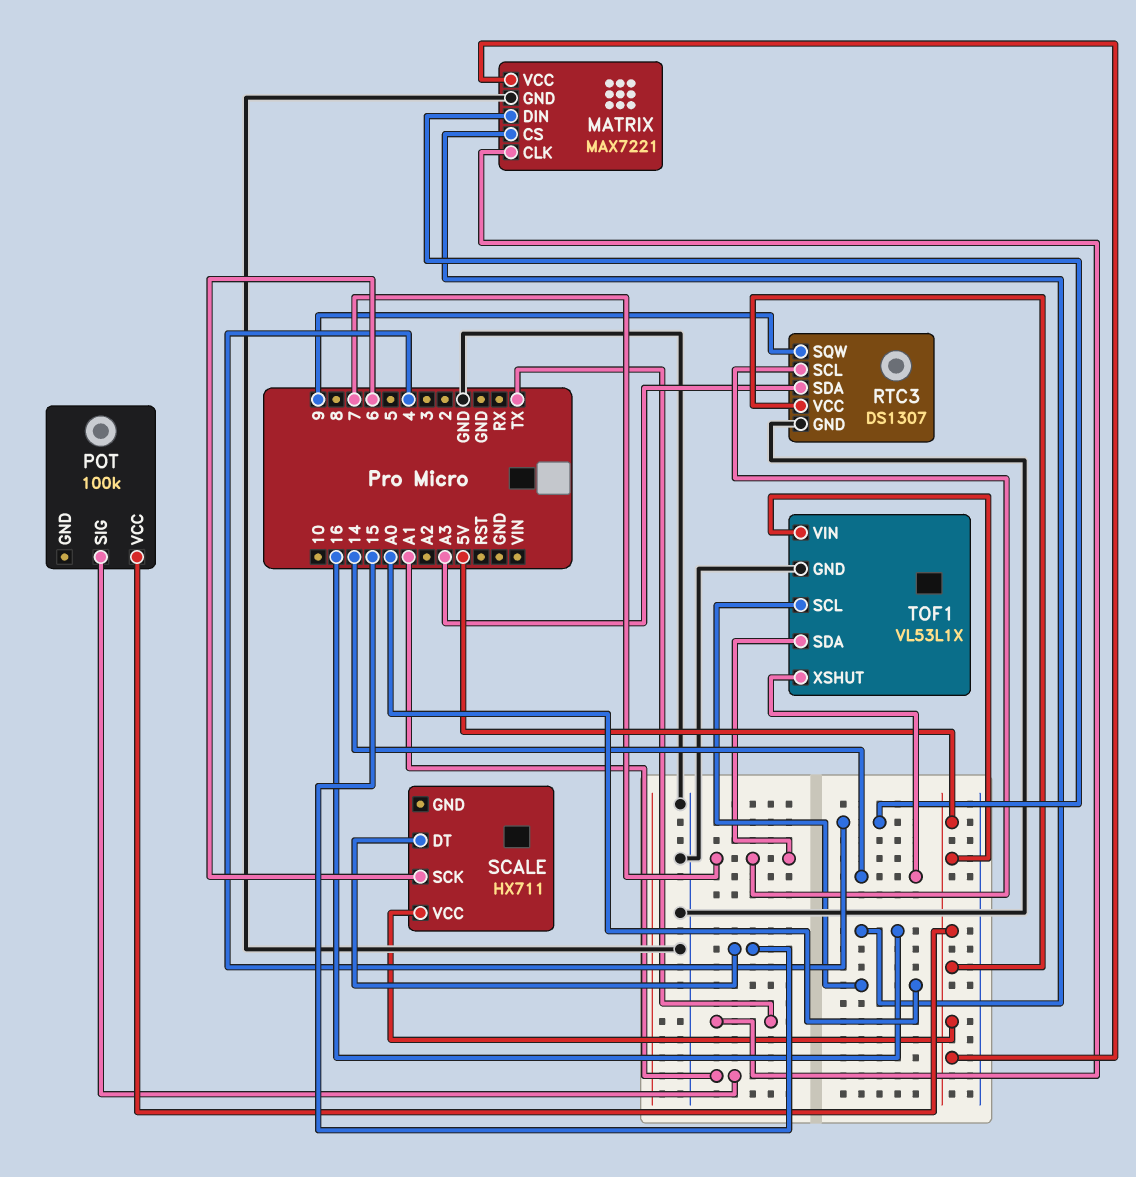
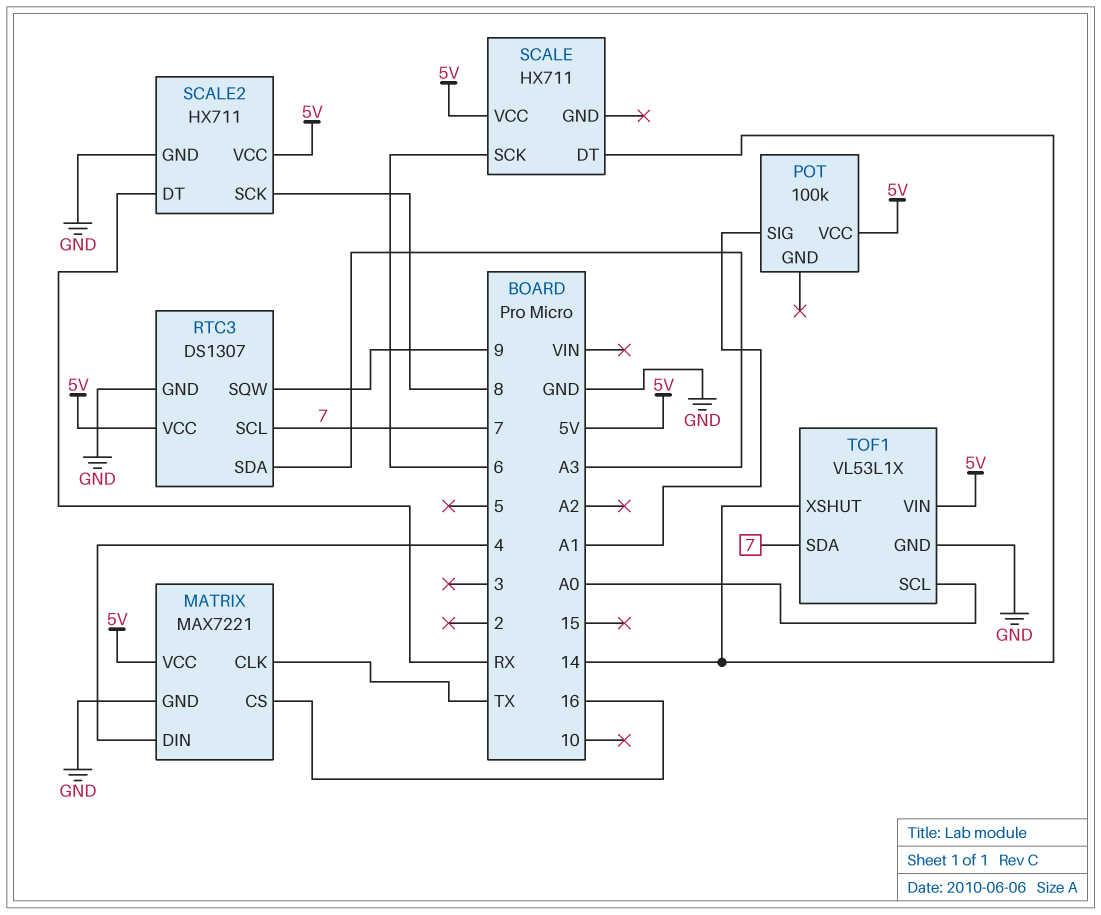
SCALE pin DT: 15 -> 14
SCALE2: none -> HX711
SCALE2 pin DT: none -> RX
SCALE2 pin GND: none -> GND
SCALE2 pin SCK: none -> 8
SCALE2 pin VCC: none -> 5V

